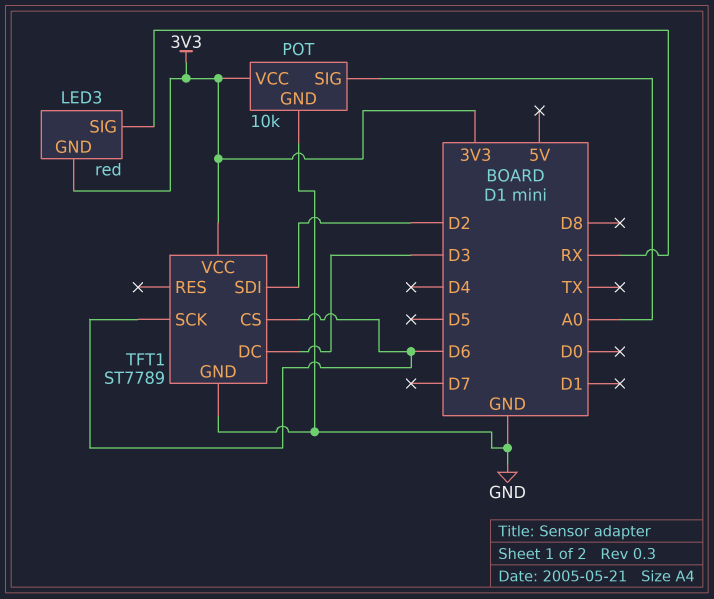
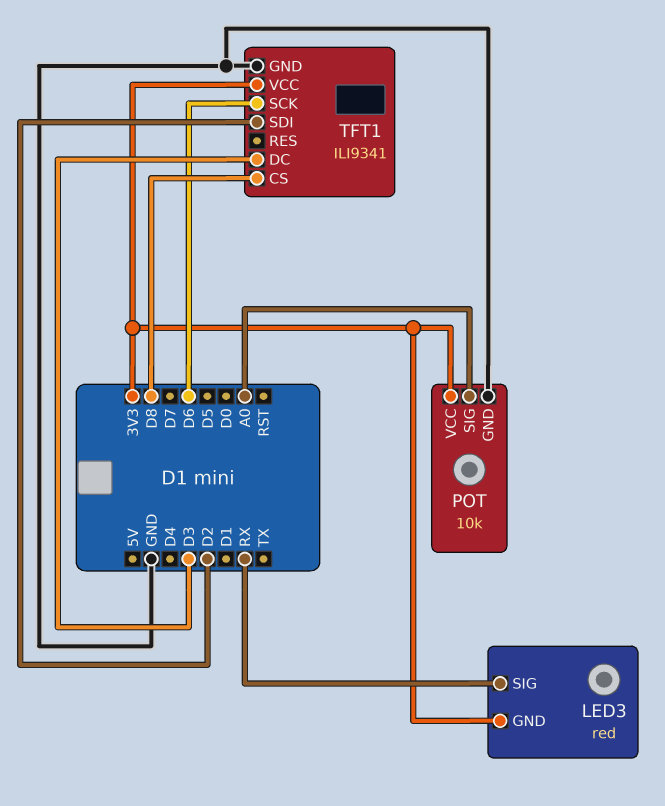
TFT1: ST7789 -> ILI9341
TFT1 pin CS: D6 -> D8

